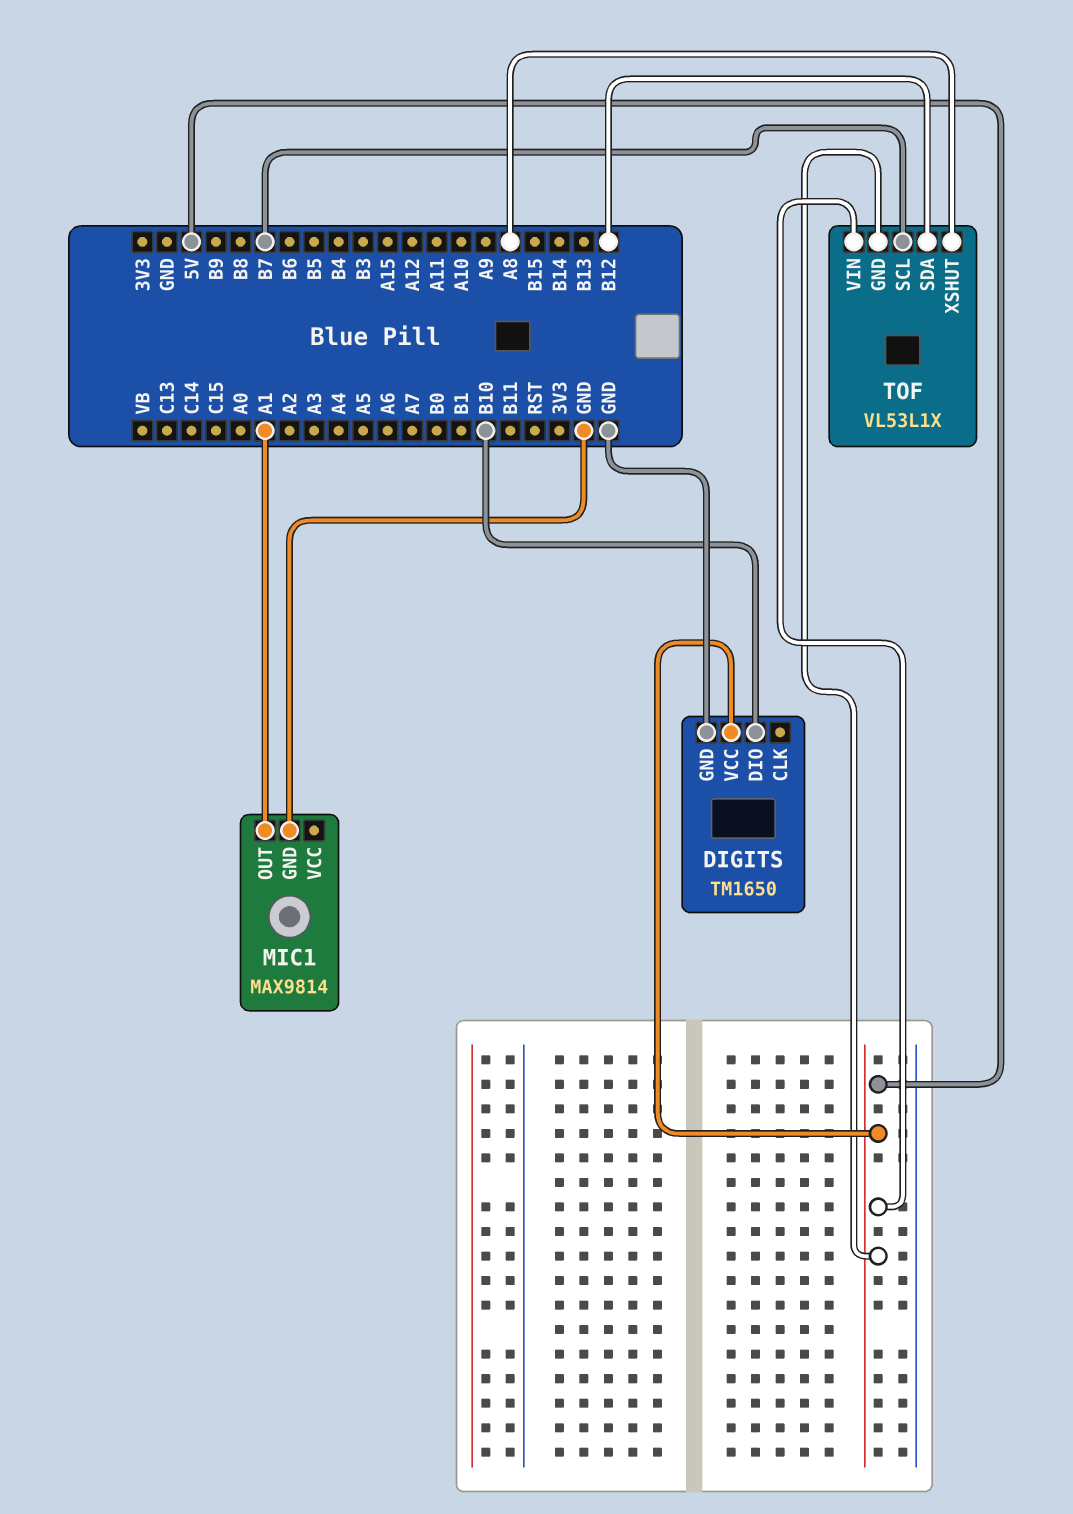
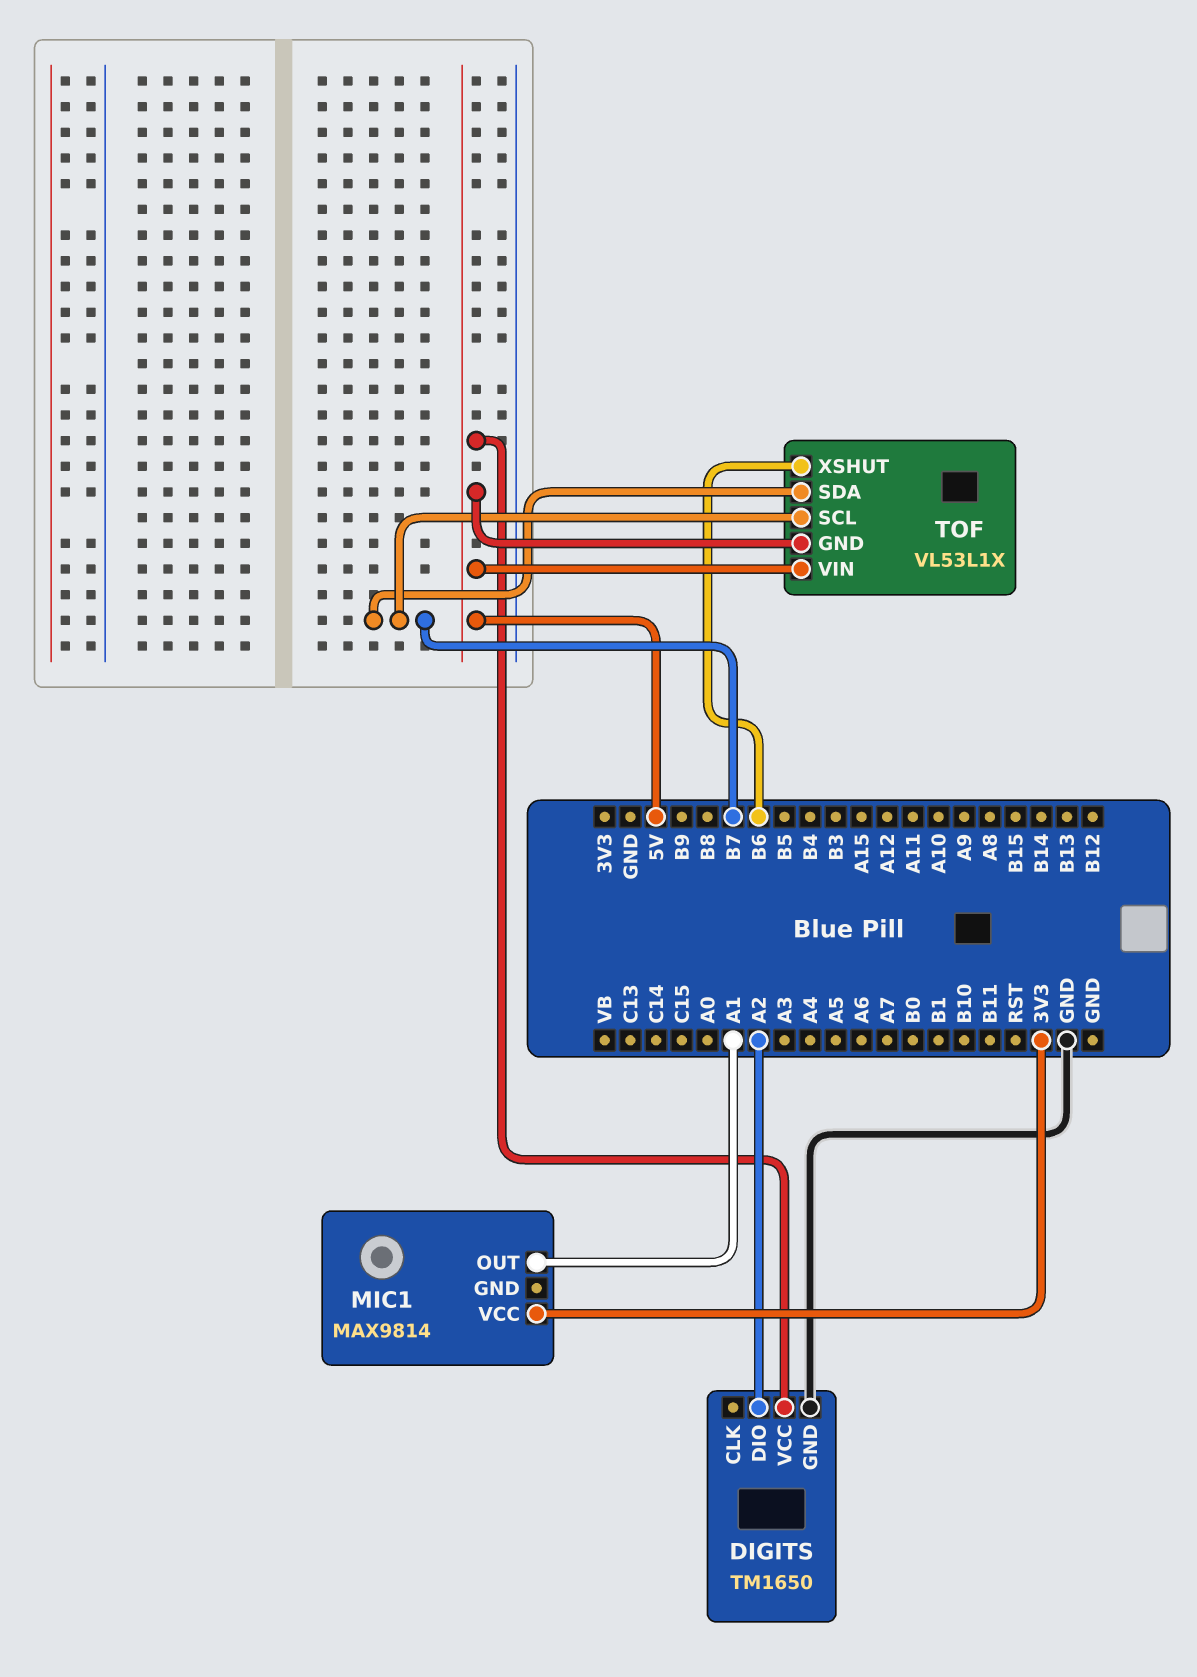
DIGITS pin DIO: B10 -> A2
MIC1 pin GND: GND -> none
MIC1 pin VCC: none -> 3V3
TOF pin SDA: B12 -> B7
TOF pin XSHUT: A8 -> B6

